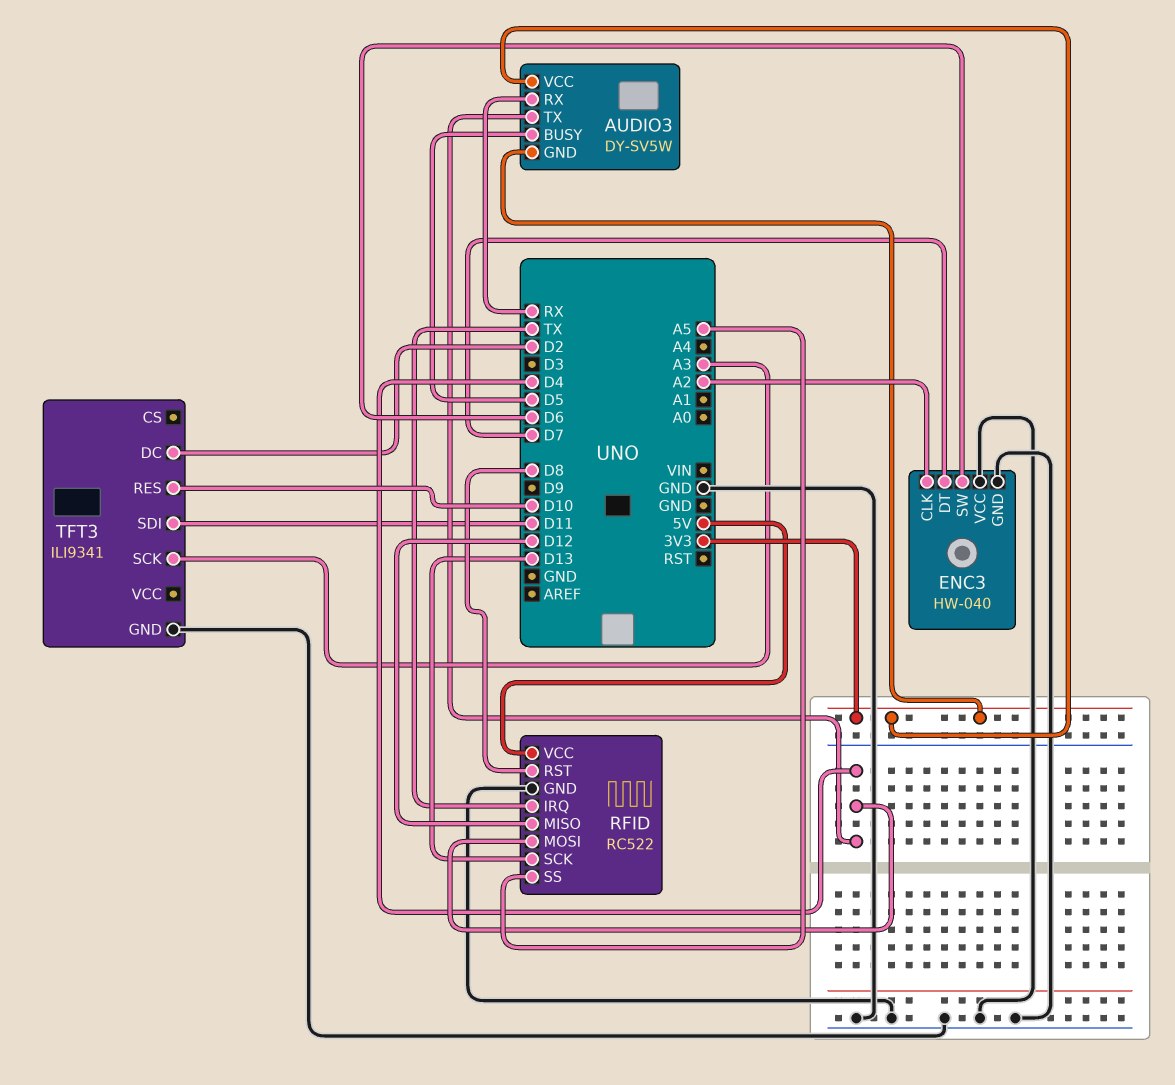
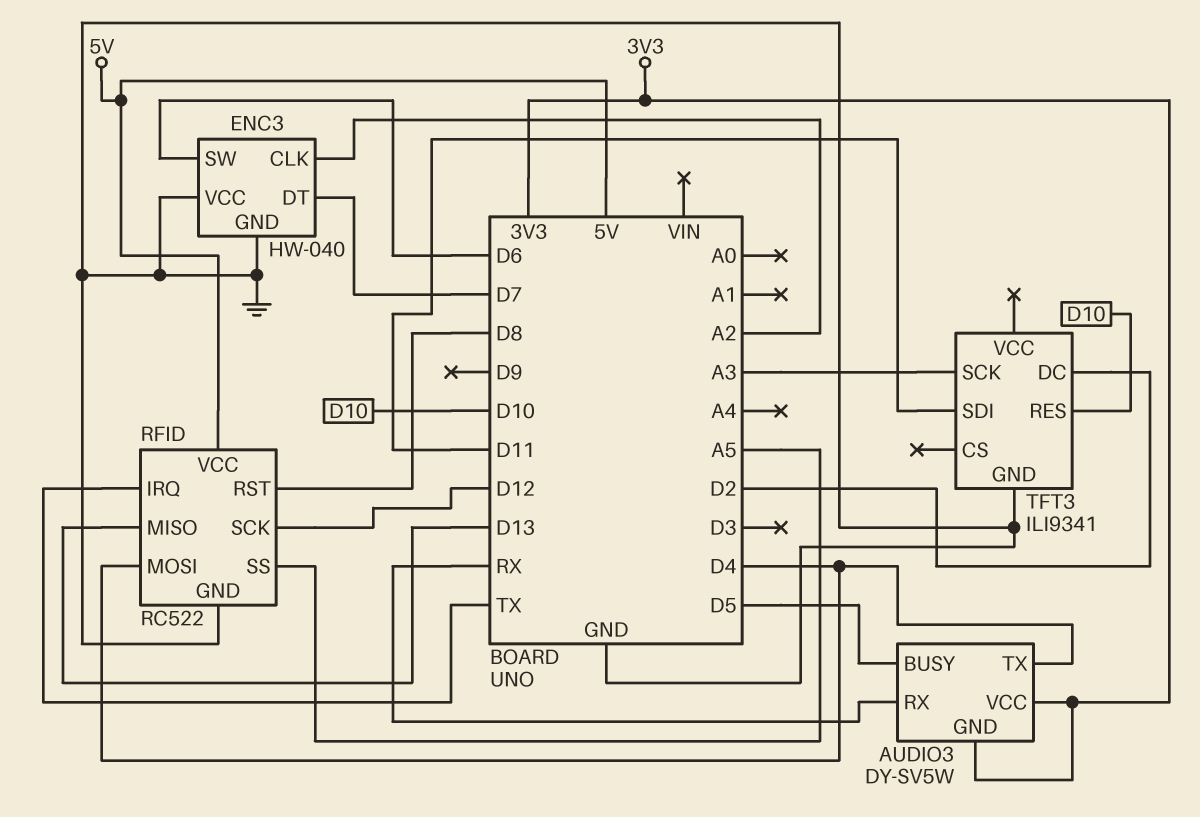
RFID pin MISO: D12 -> D13
RFID pin SCK: D13 -> D12

